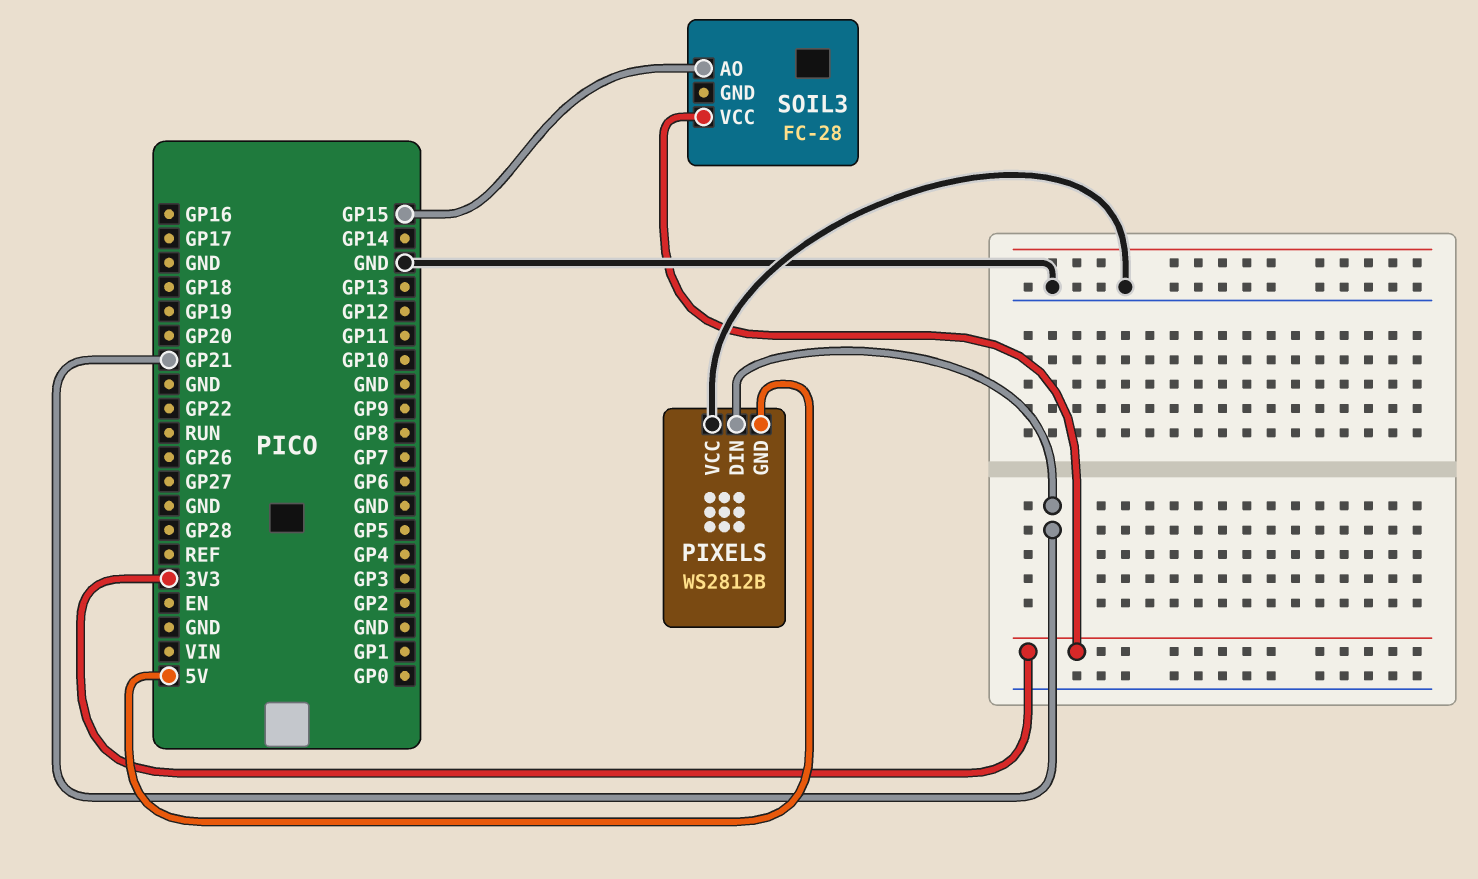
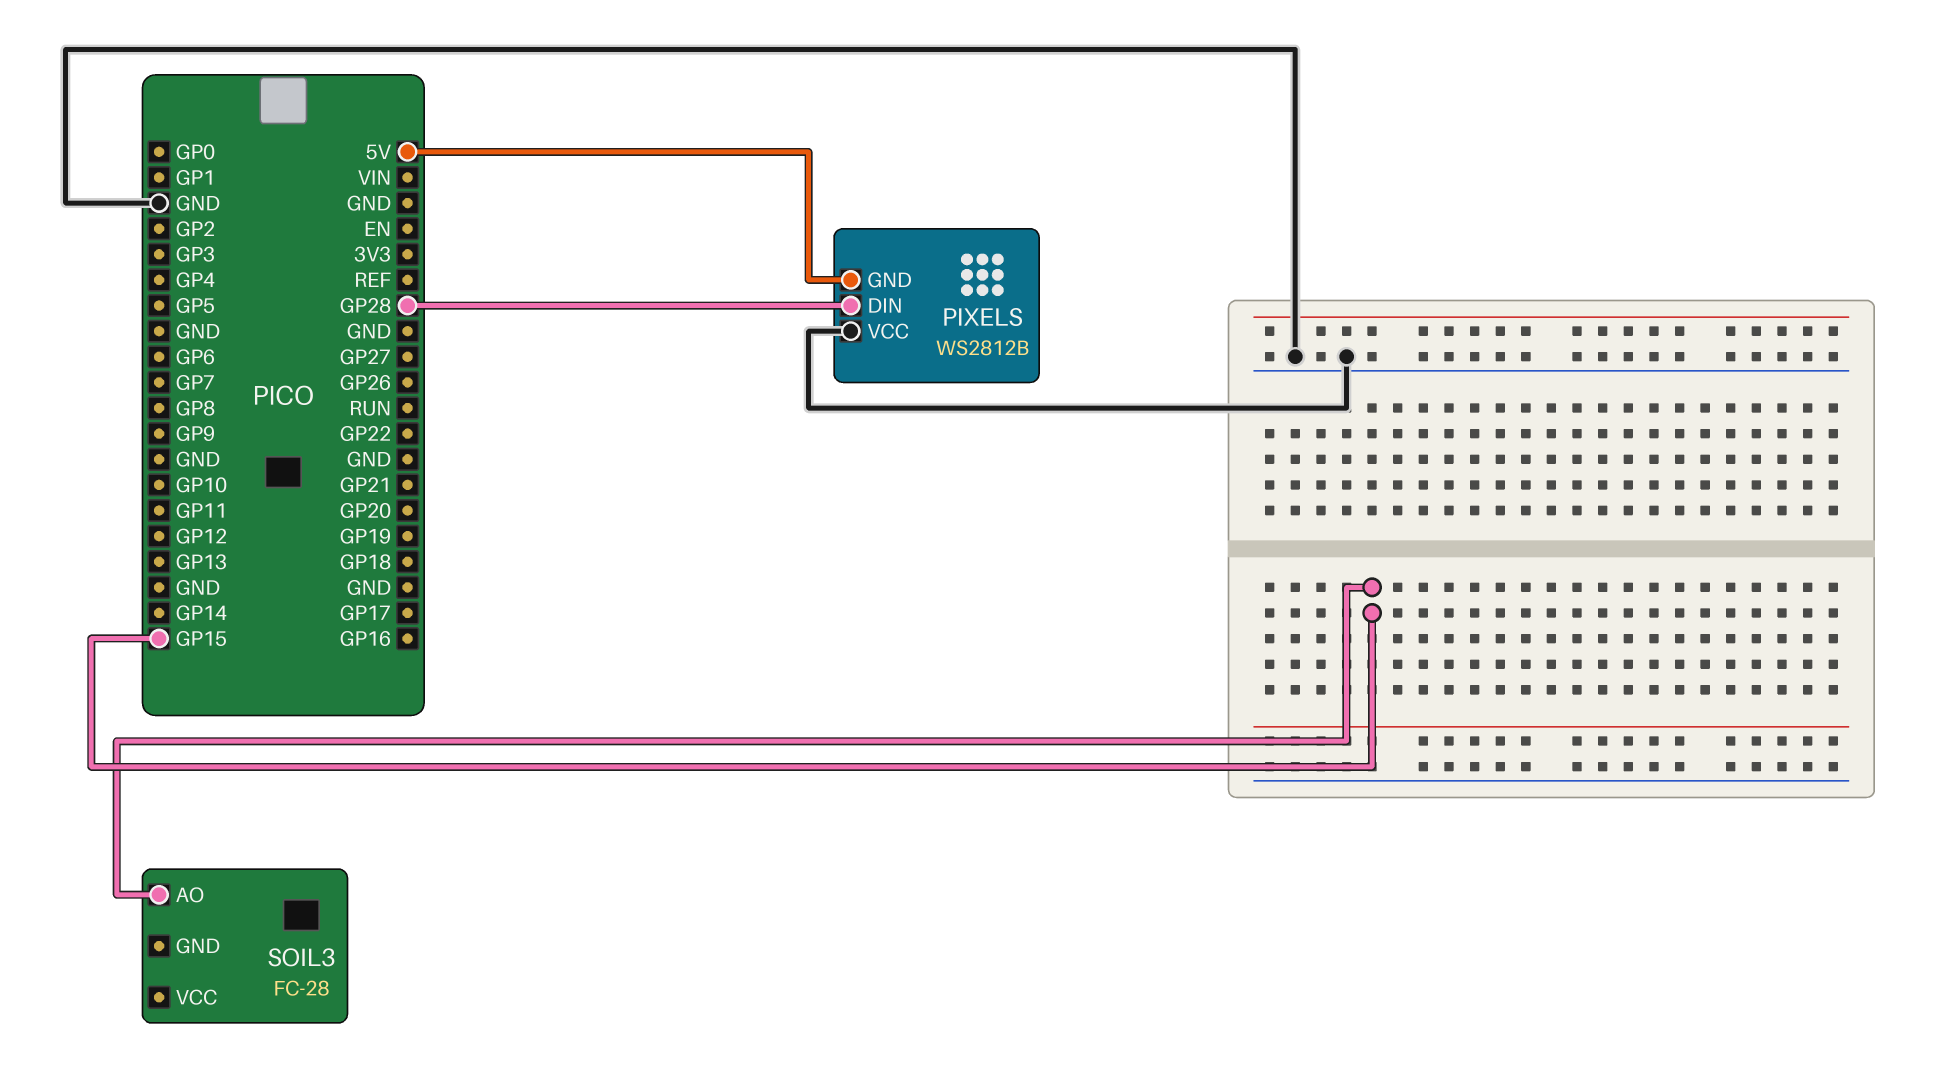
PIXELS pin DIN: GP21 -> GP28
SOIL3 pin VCC: 3V3 -> none

